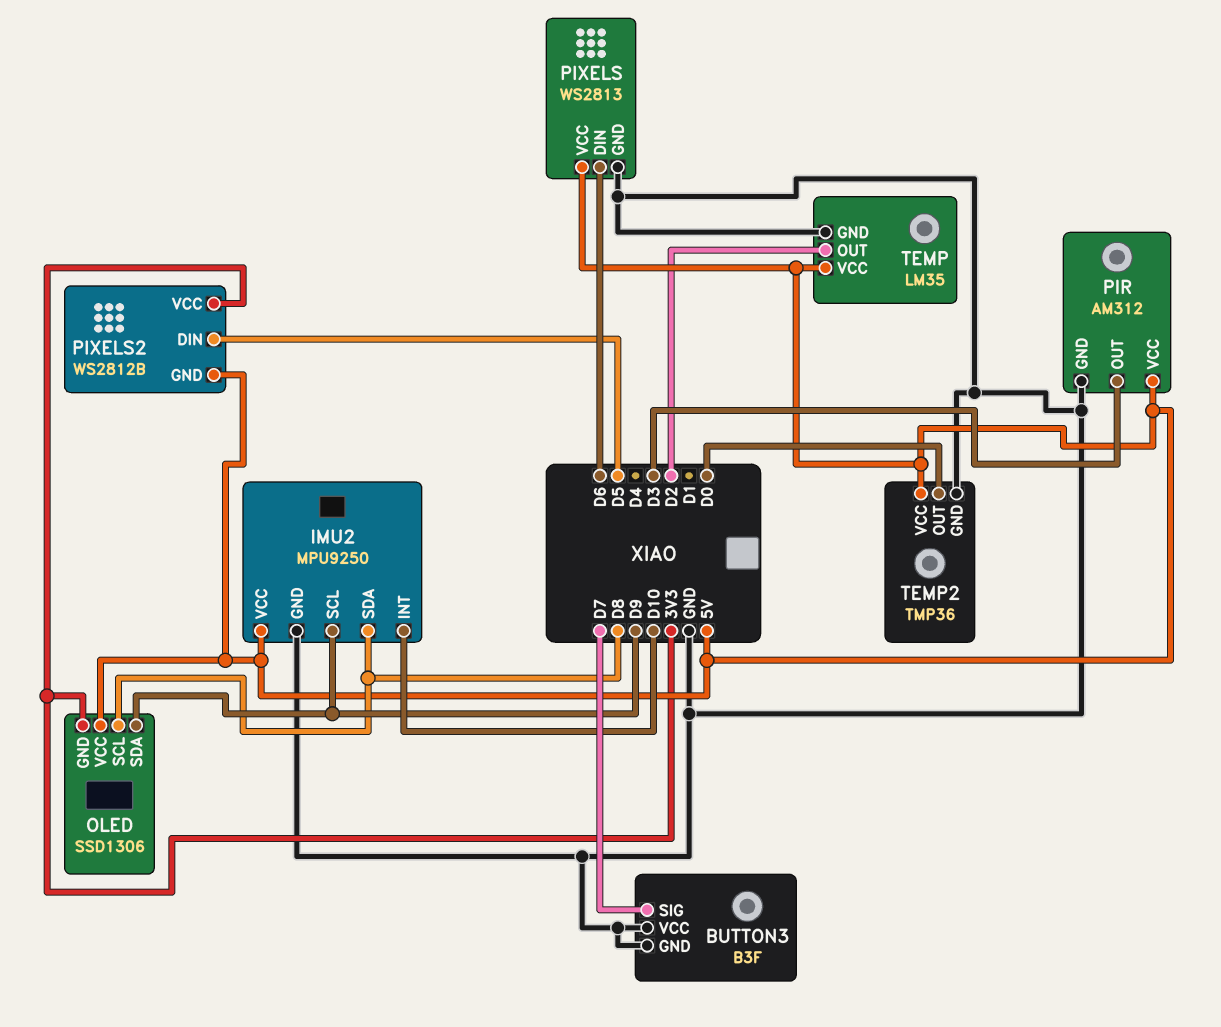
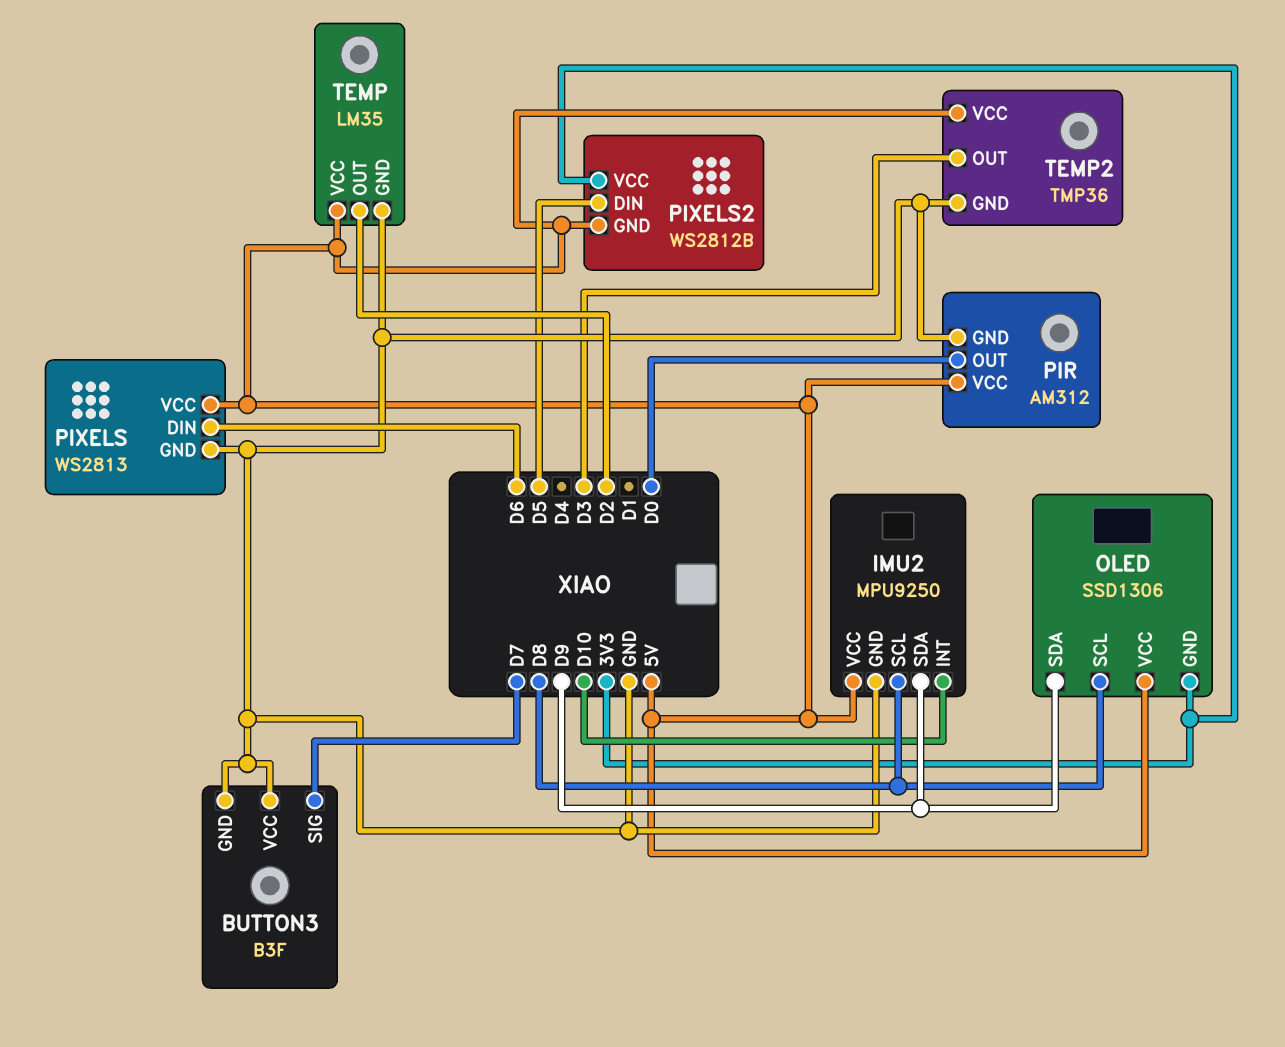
IMU2 pin SCL: D9 -> D8
IMU2 pin SDA: D8 -> D9
PIR pin OUT: D3 -> D0
TEMP2 pin OUT: D0 -> D3

